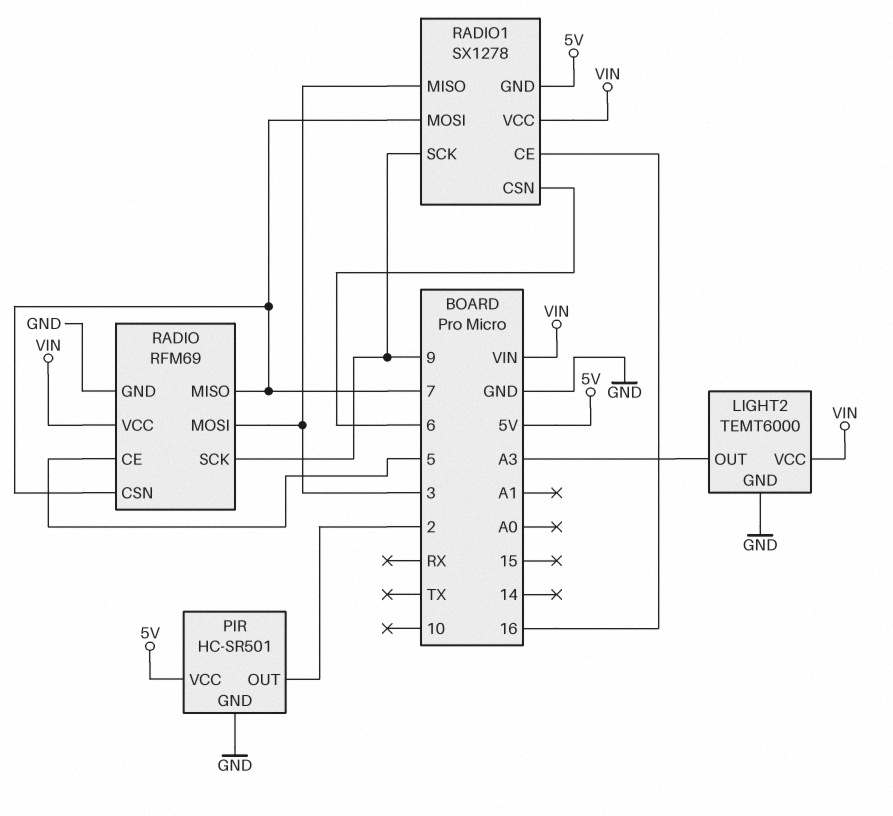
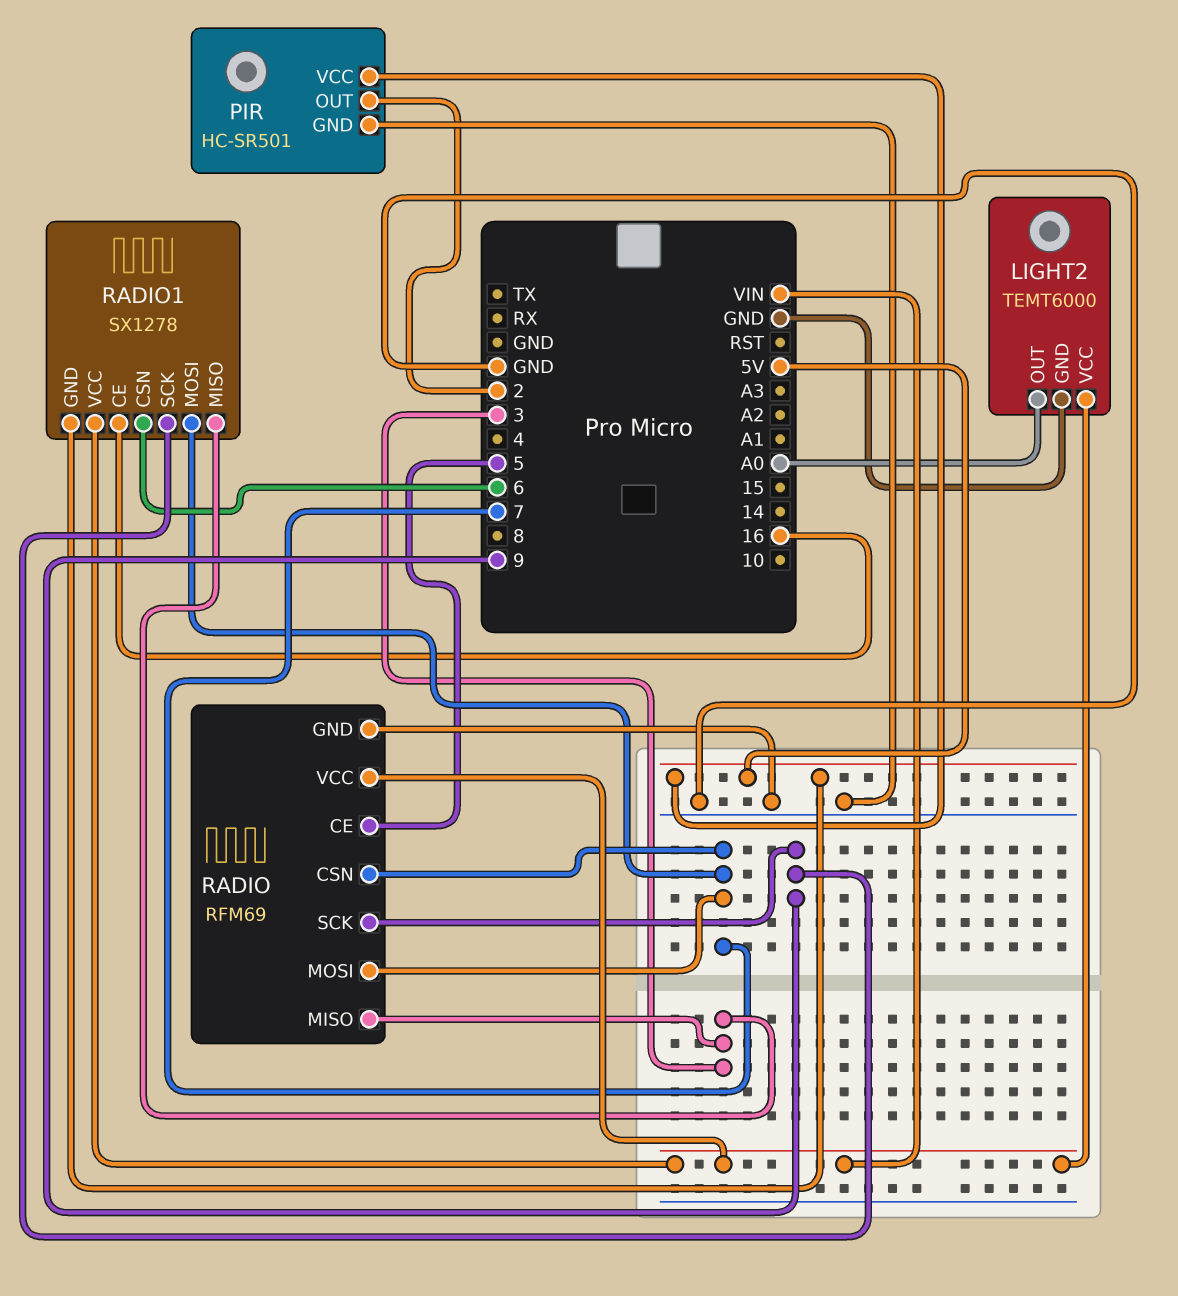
LIGHT2 pin OUT: A3 -> A0
RADIO pin MISO: 7 -> 3
RADIO pin MOSI: 3 -> 7

